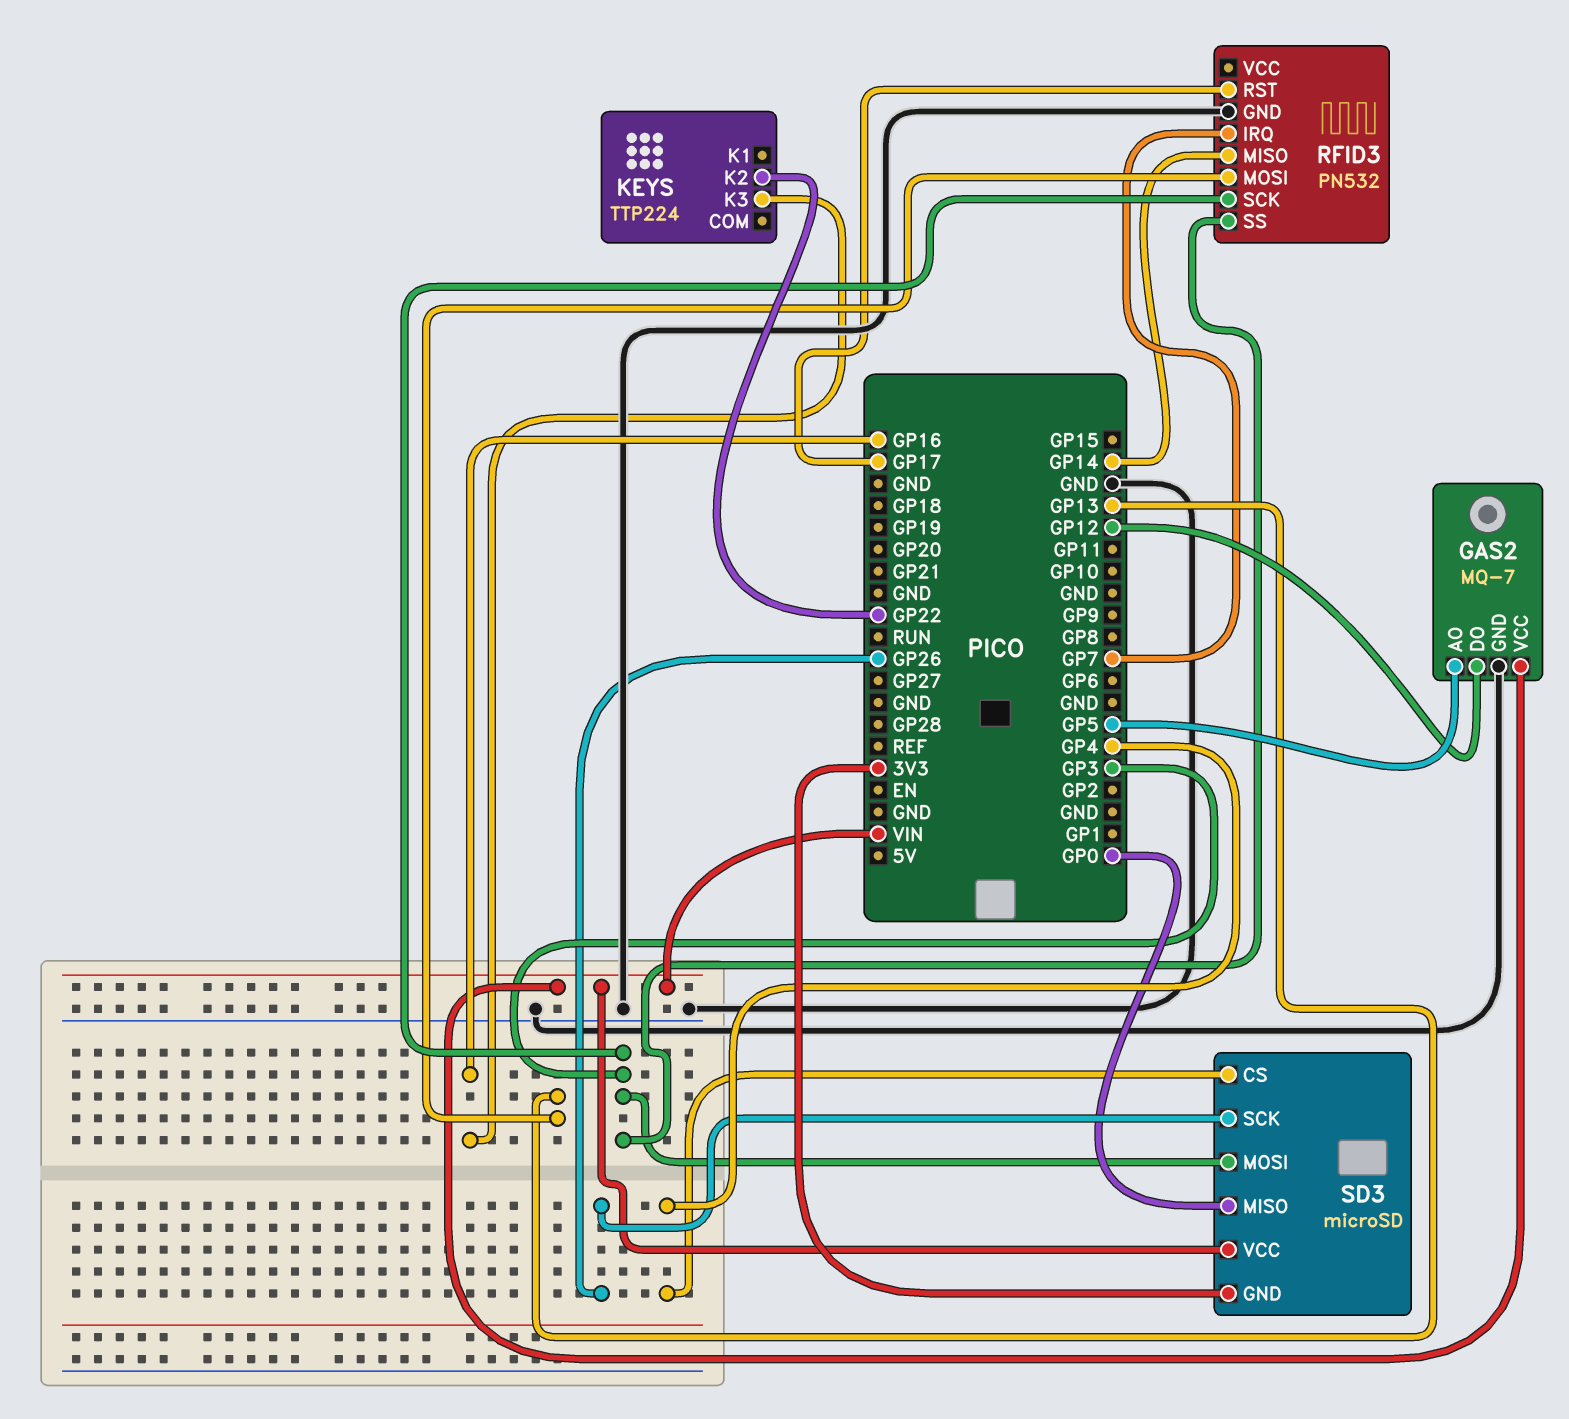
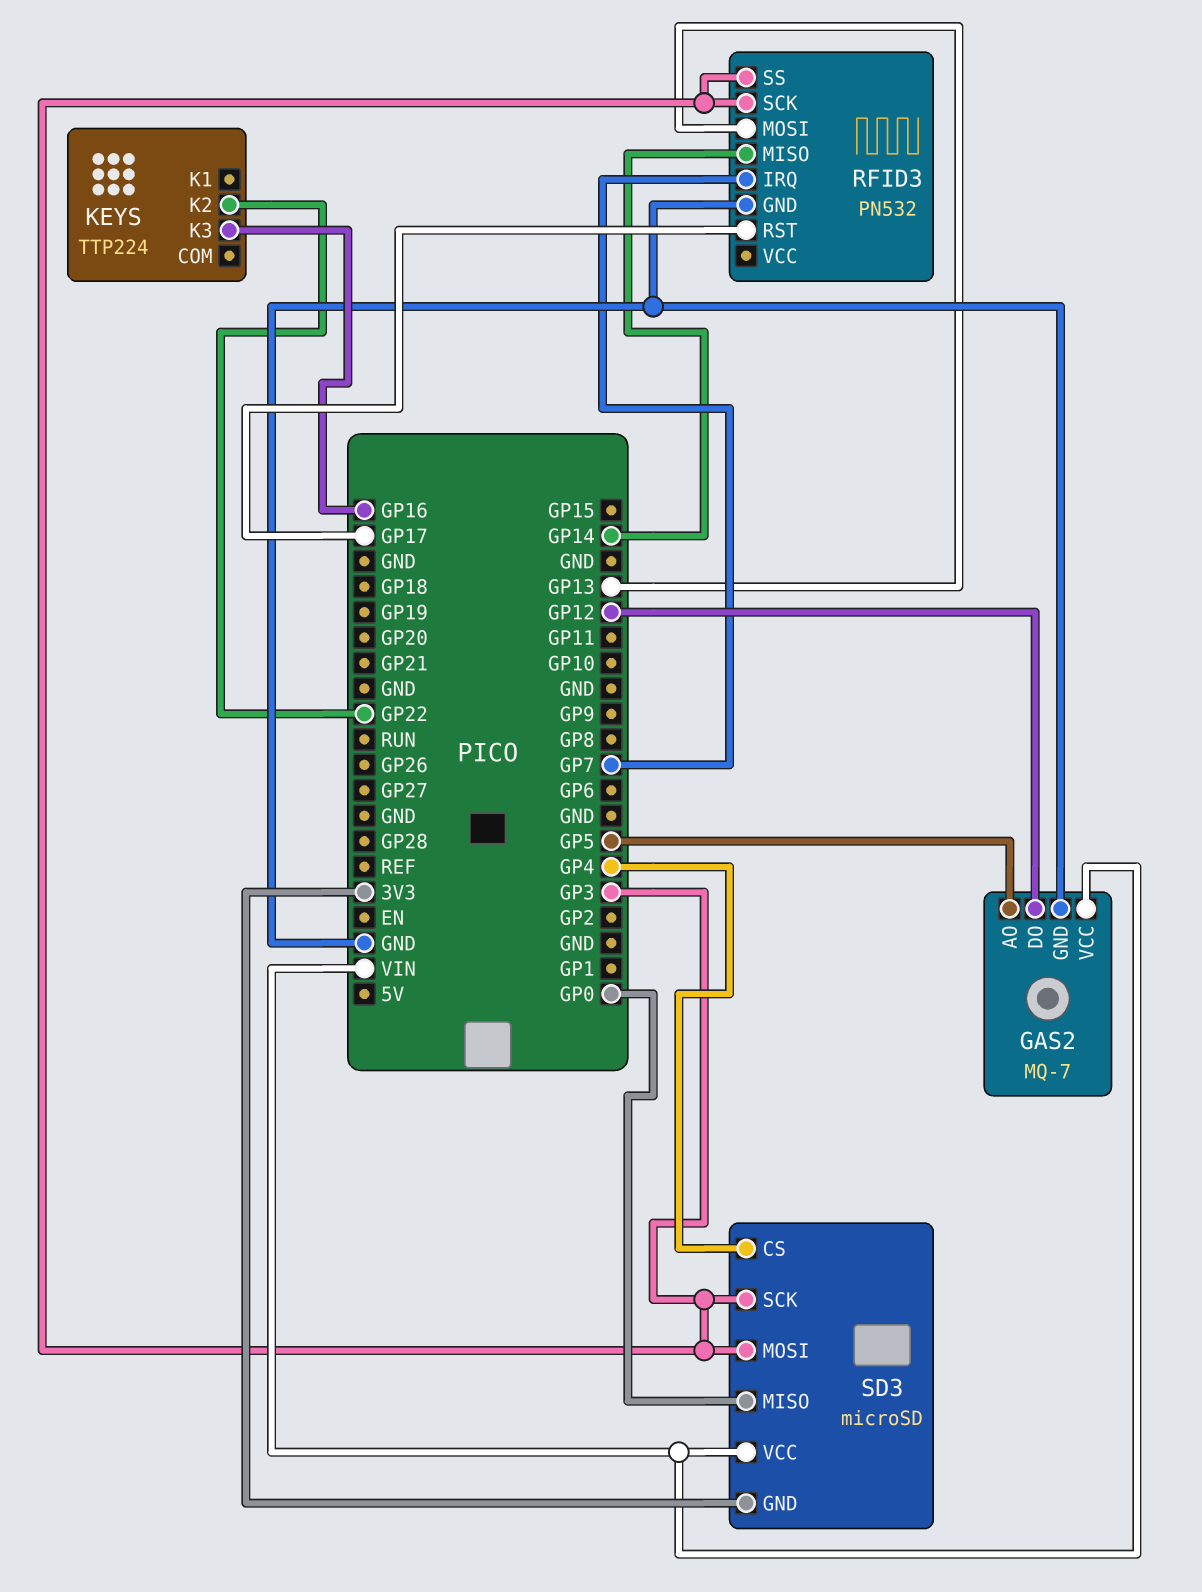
SD3 pin SCK: GP26 -> GP3

